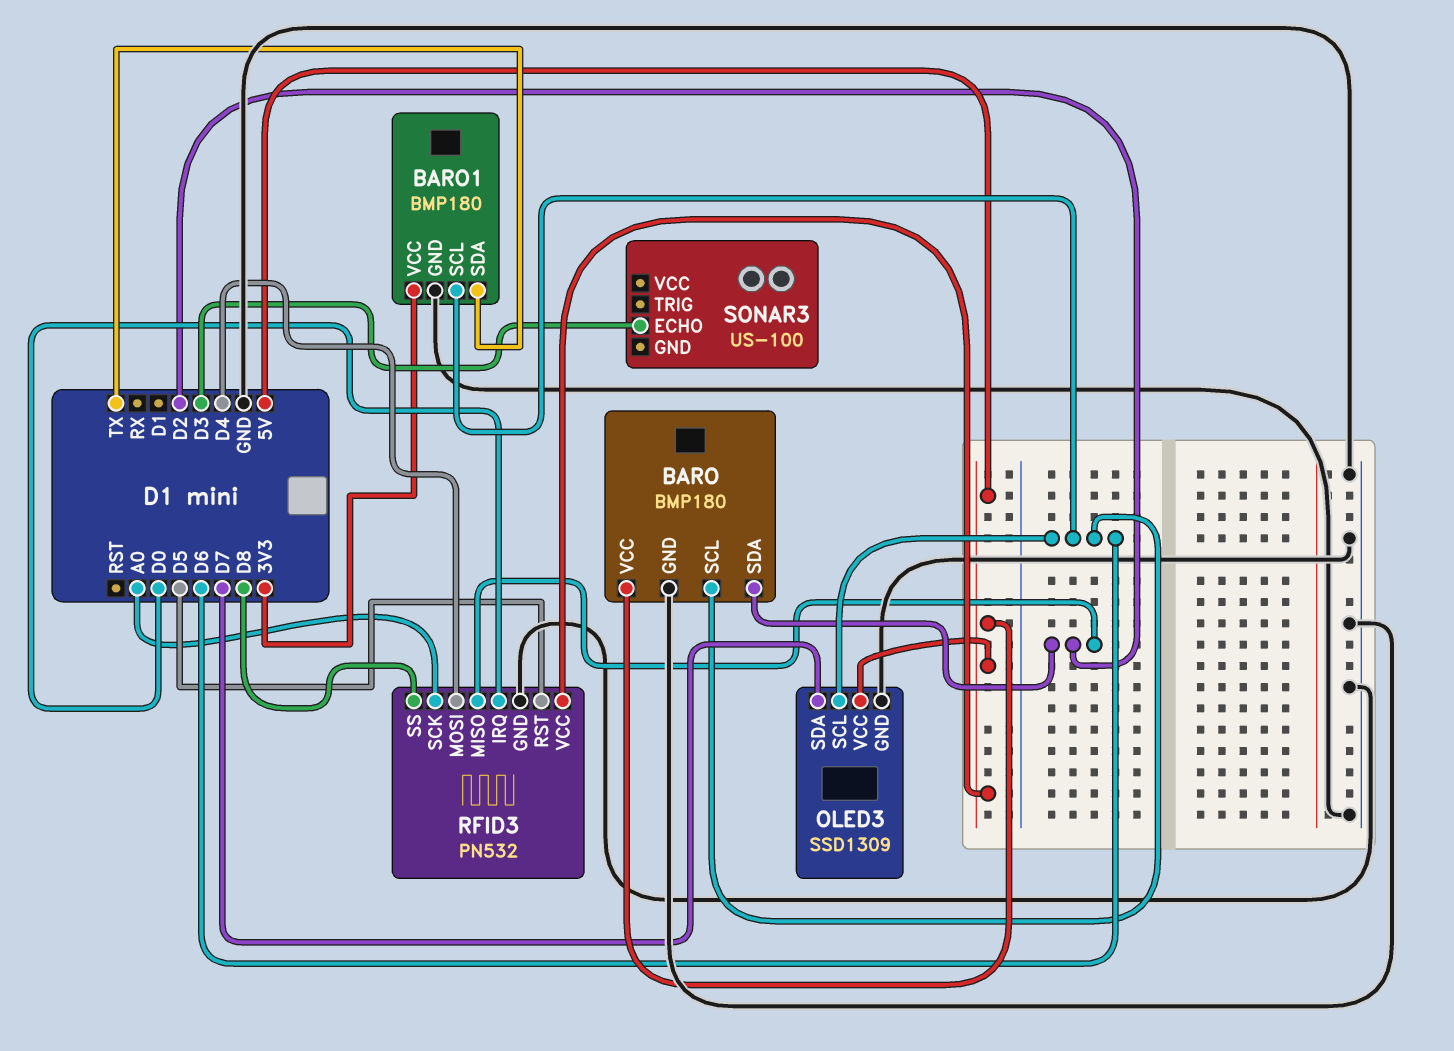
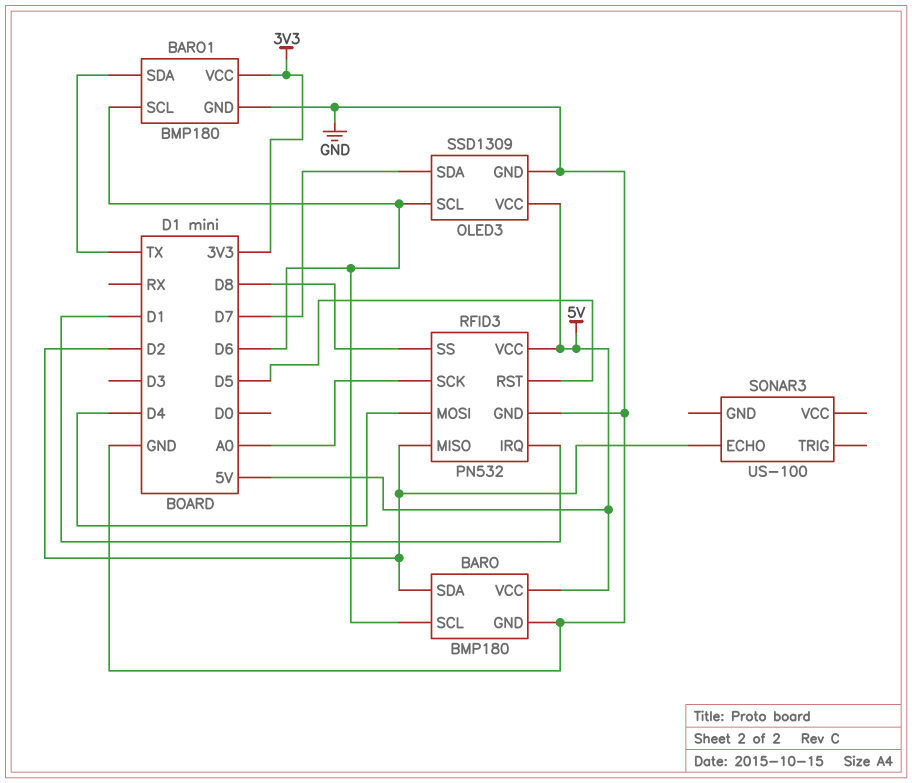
RFID3 pin IRQ: D0 -> D1
SONAR3 pin ECHO: D3 -> D2

